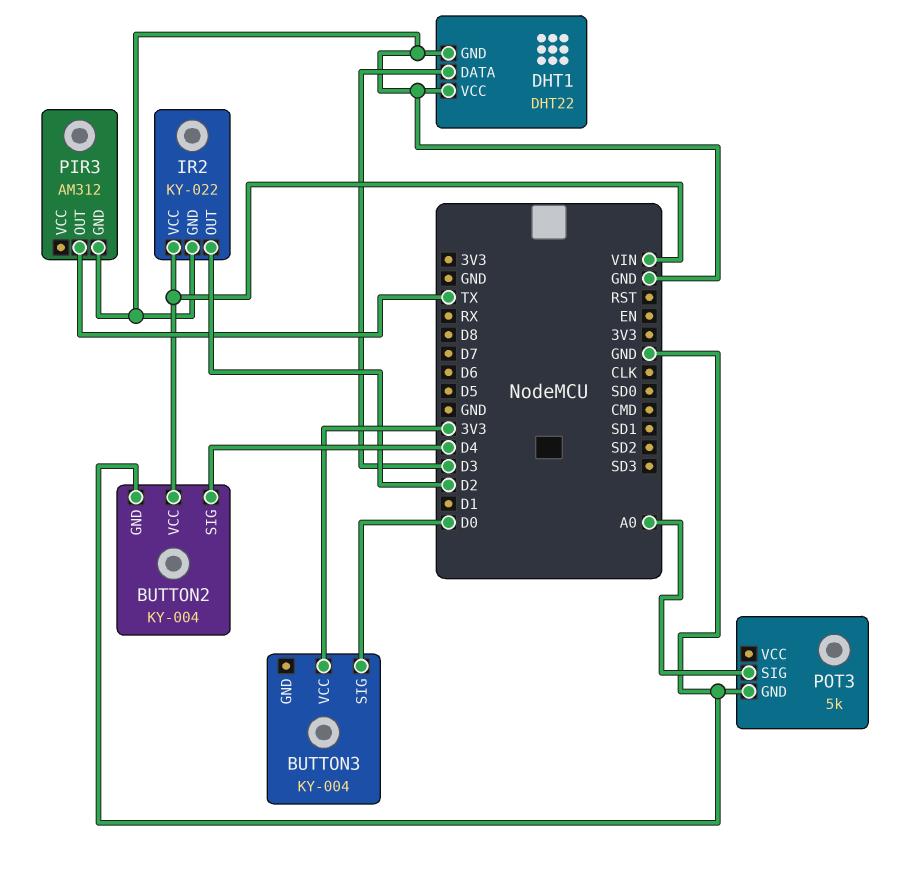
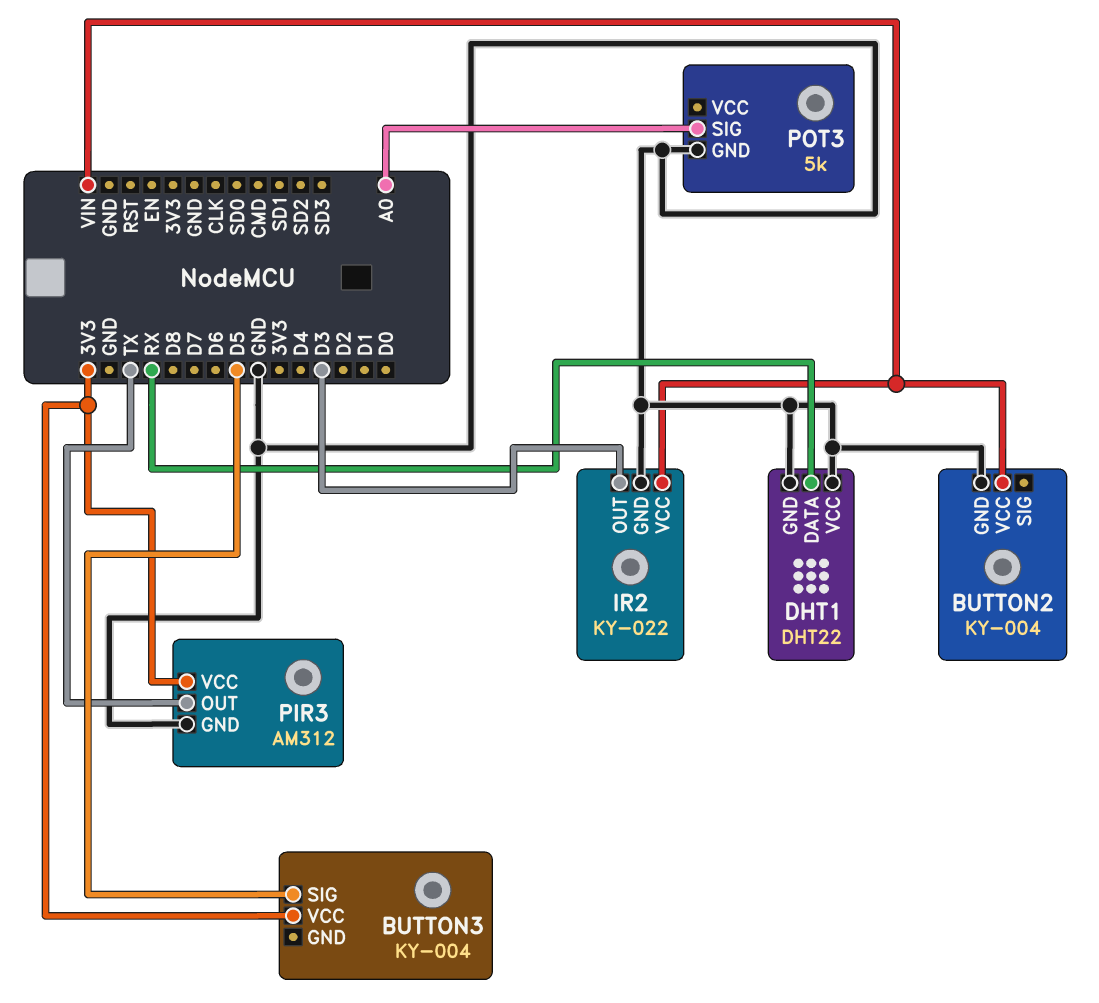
BUTTON2 pin SIG: D4 -> none
BUTTON3 pin SIG: D0 -> D5
DHT1 pin DATA: D3 -> RX
IR2 pin OUT: D2 -> D3
PIR3 pin VCC: none -> 3V3

